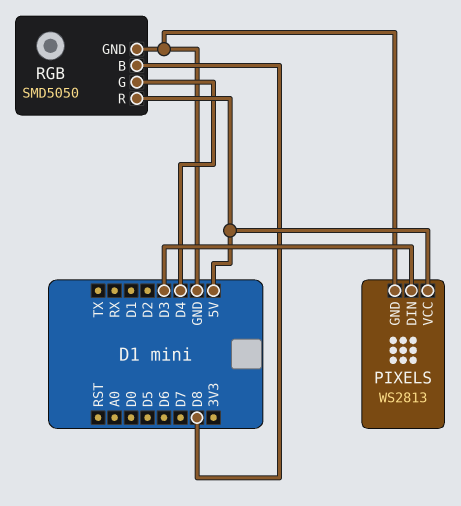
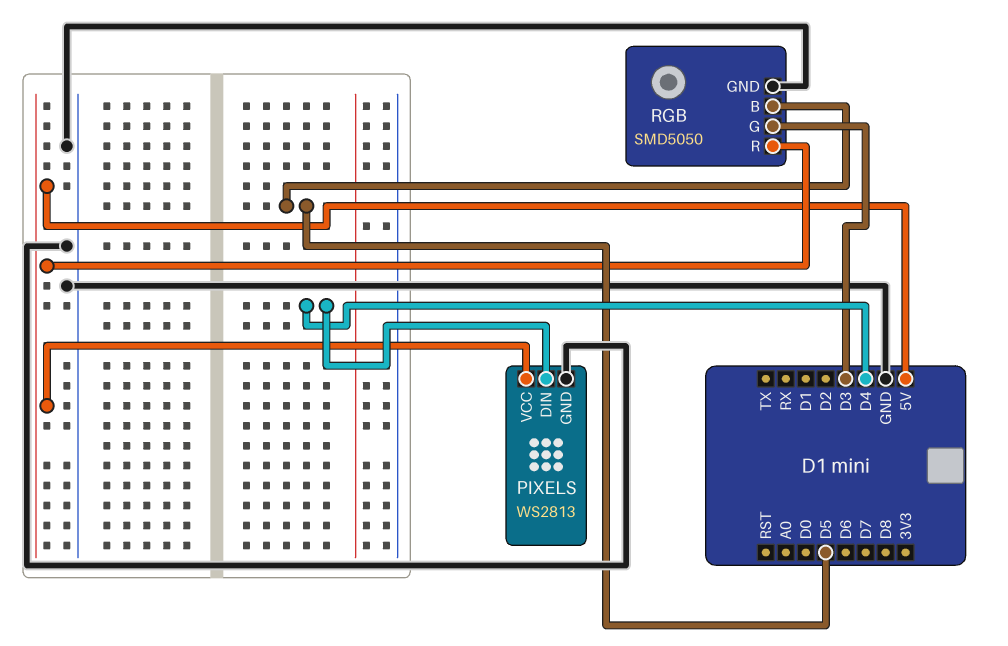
PIXELS pin DIN: D3 -> D4
RGB pin B: D8 -> D5
RGB pin G: D4 -> D3

